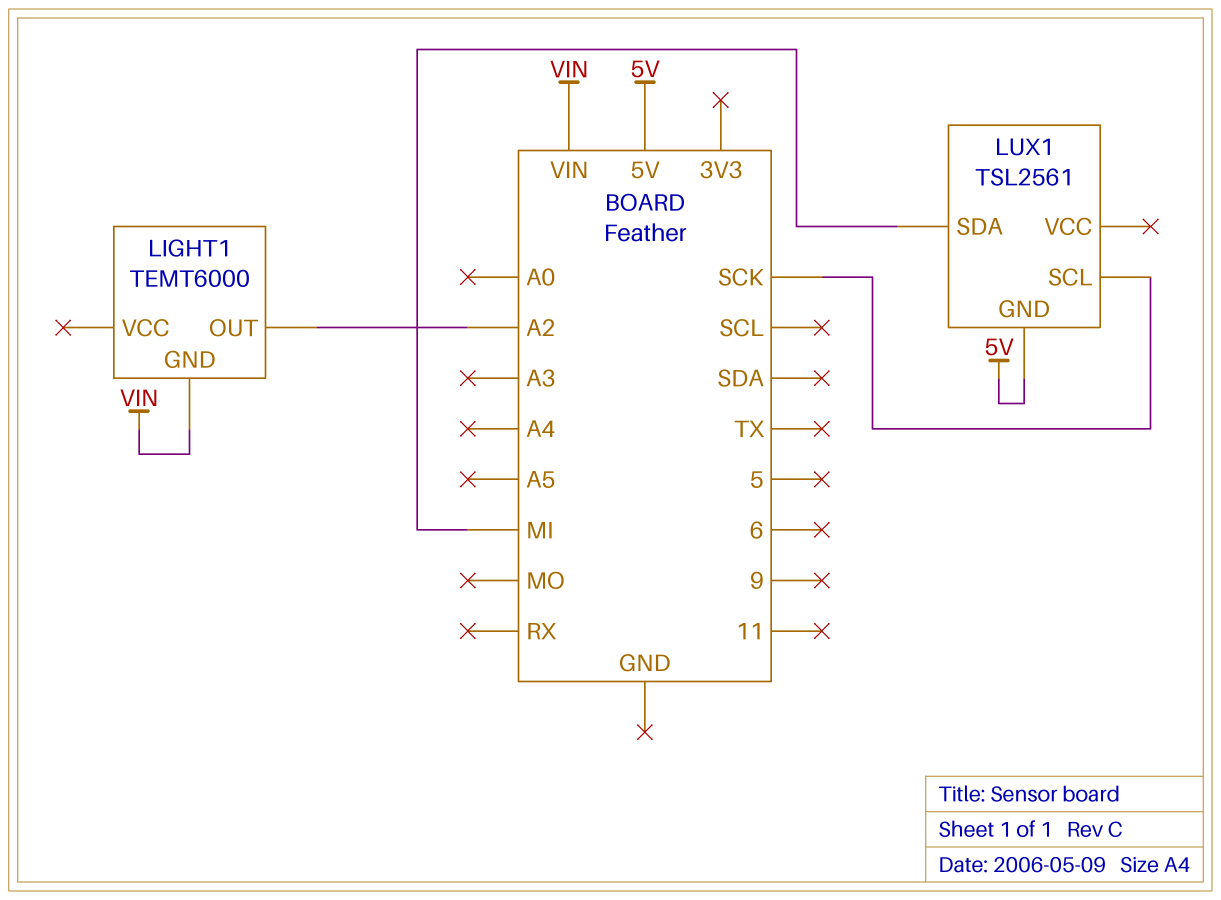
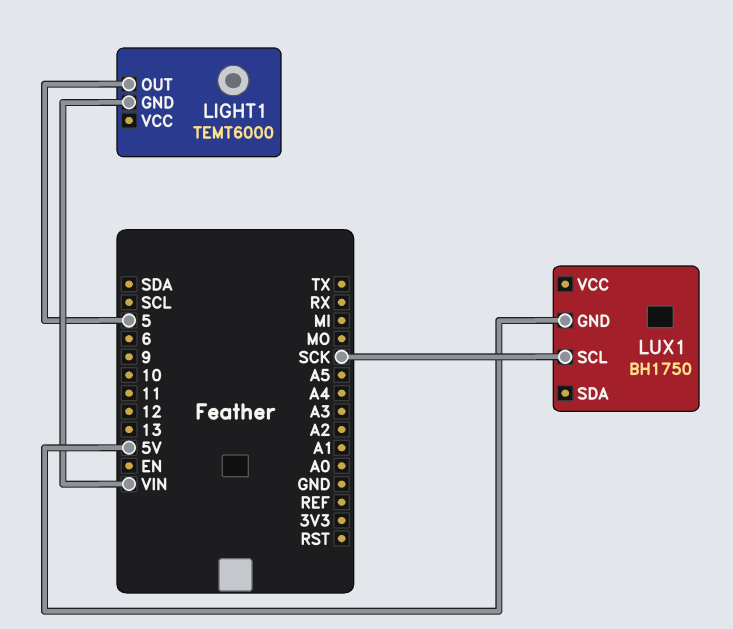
LIGHT1 pin OUT: A2 -> 5
LUX1: TSL2561 -> BH1750
LUX1 pin SDA: MI -> none

